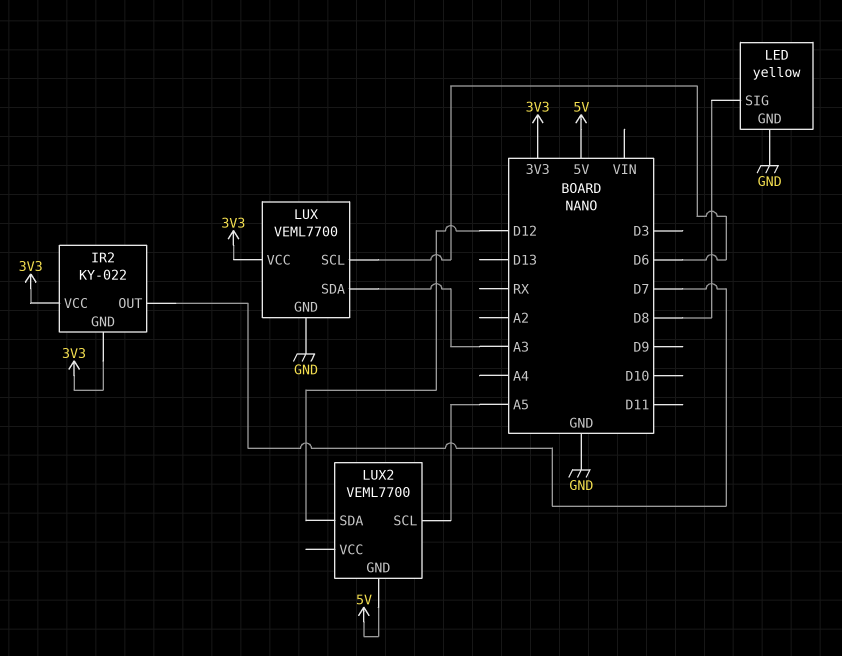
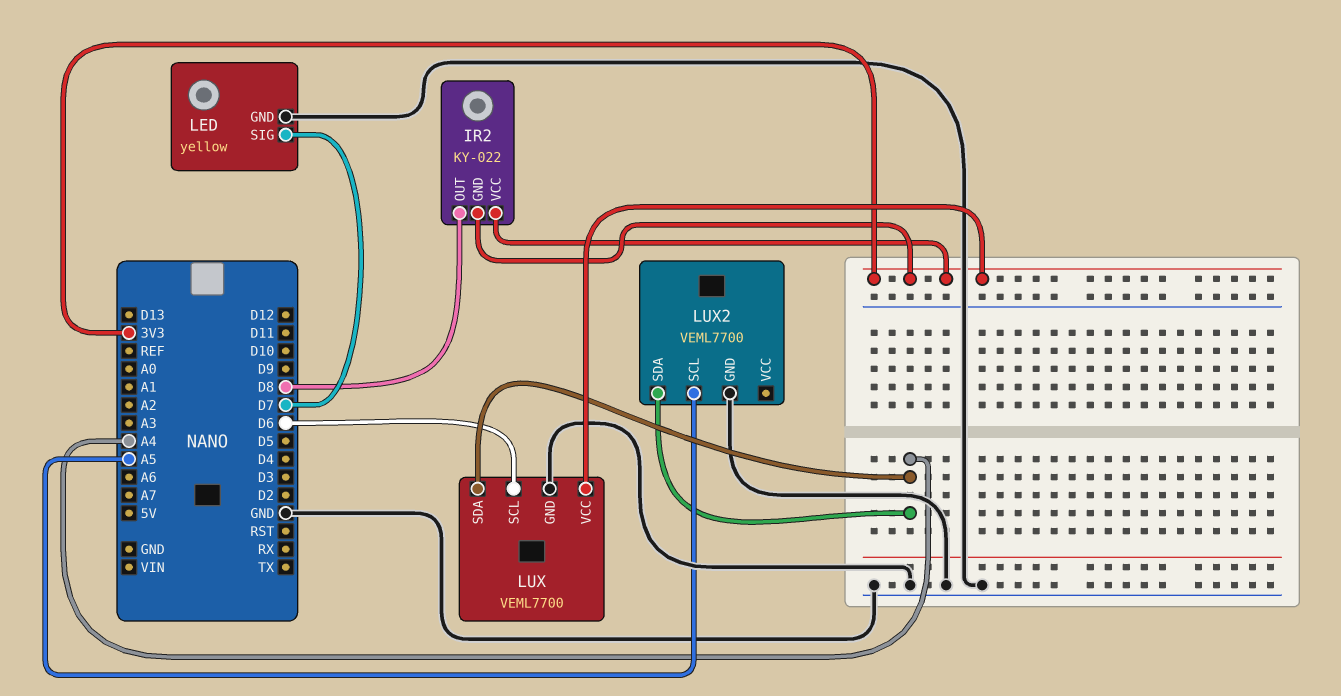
IR2 pin OUT: D7 -> D8
LED pin SIG: D8 -> D7
LUX pin SDA: A3 -> A4
LUX2 pin GND: 5V -> GND
LUX2 pin SDA: D12 -> A4

